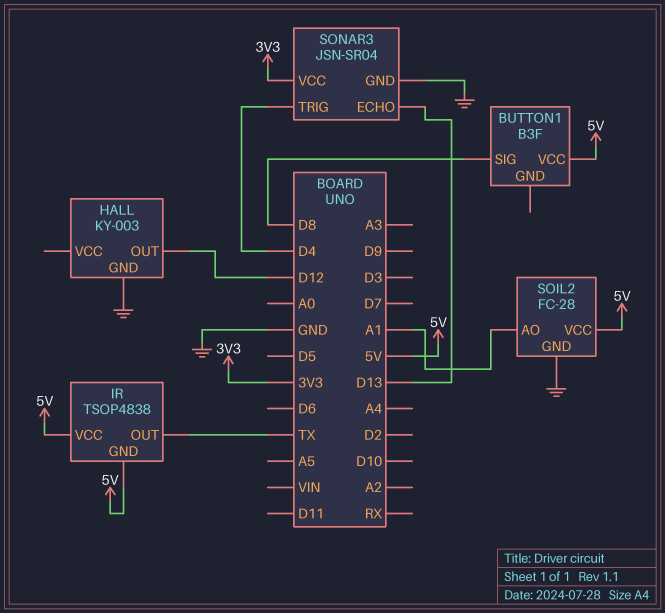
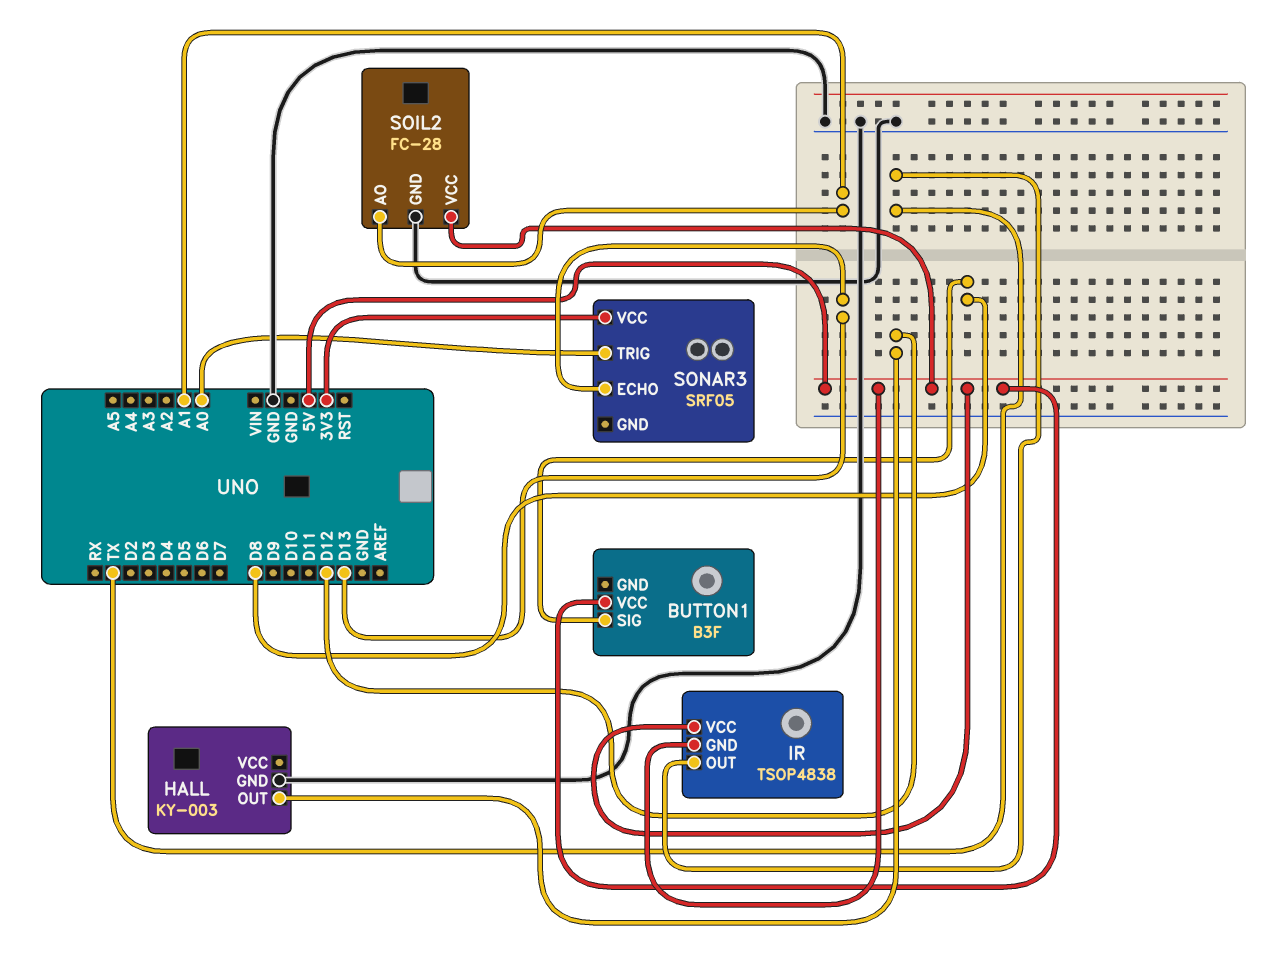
SONAR3: JSN-SR04 -> SRF05
SONAR3 pin GND: GND -> none
SONAR3 pin TRIG: D4 -> A0

